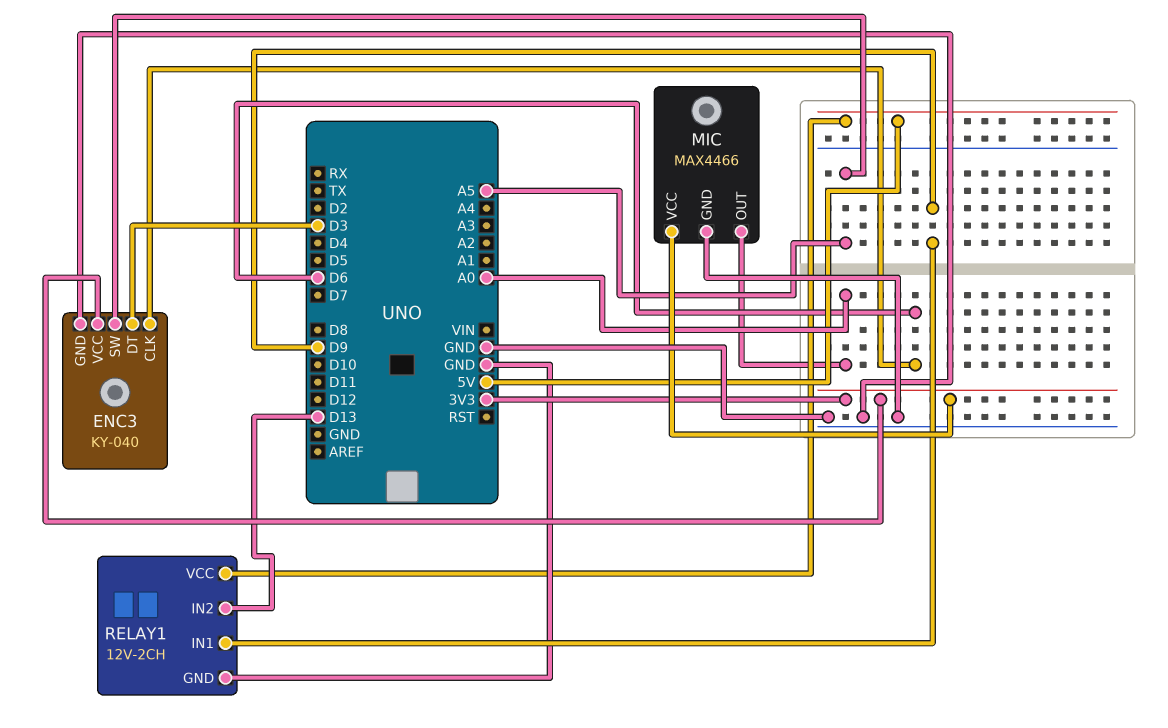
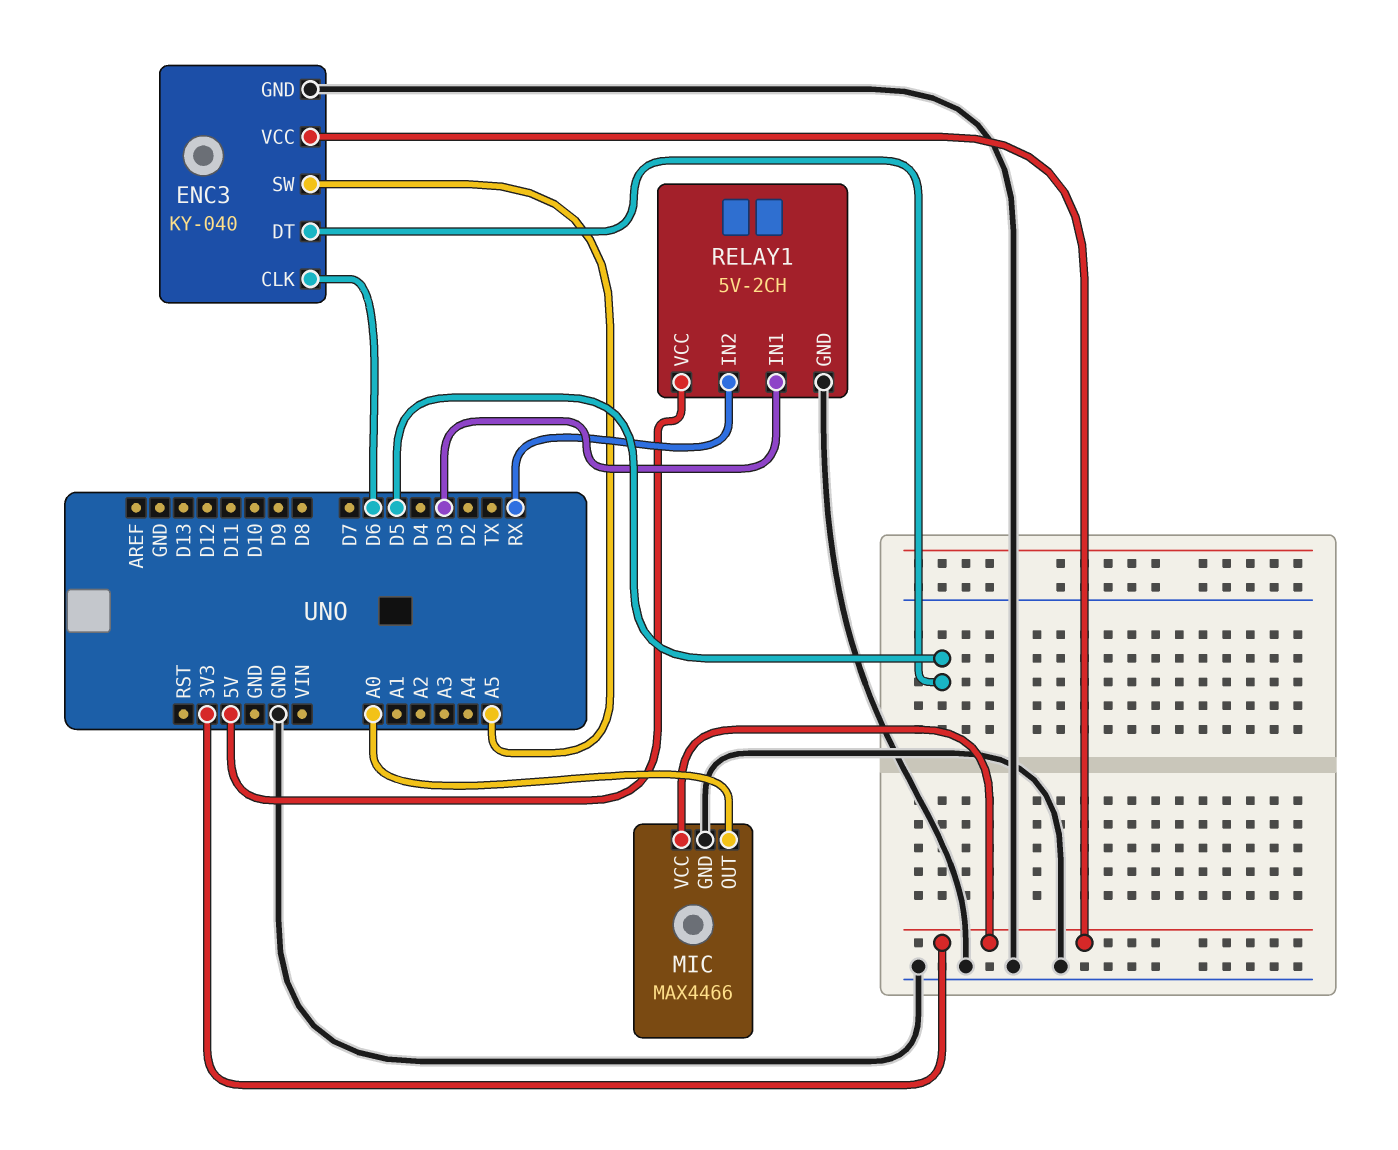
ENC3 pin DT: D3 -> D5
RELAY1: 12V-2CH -> 5V-2CH
RELAY1 pin IN1: D9 -> D3
RELAY1 pin IN2: D13 -> RX

